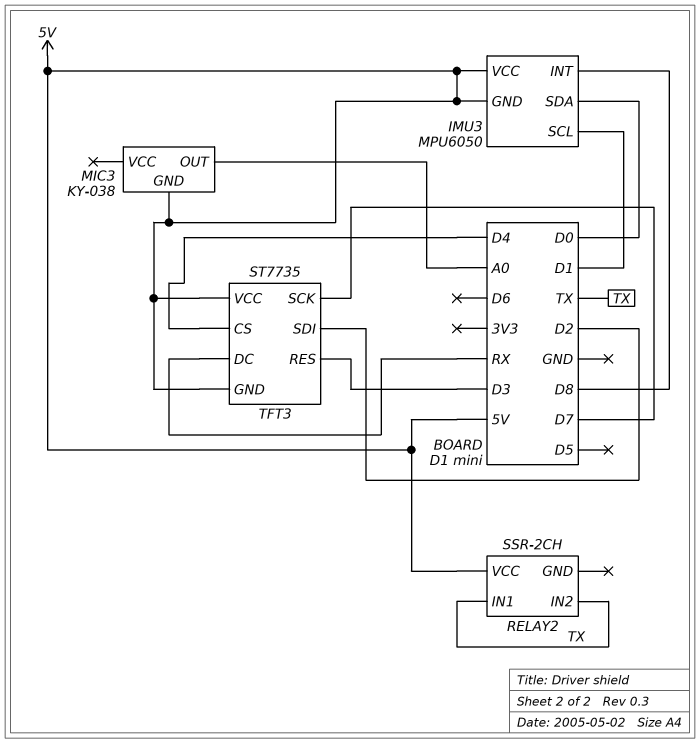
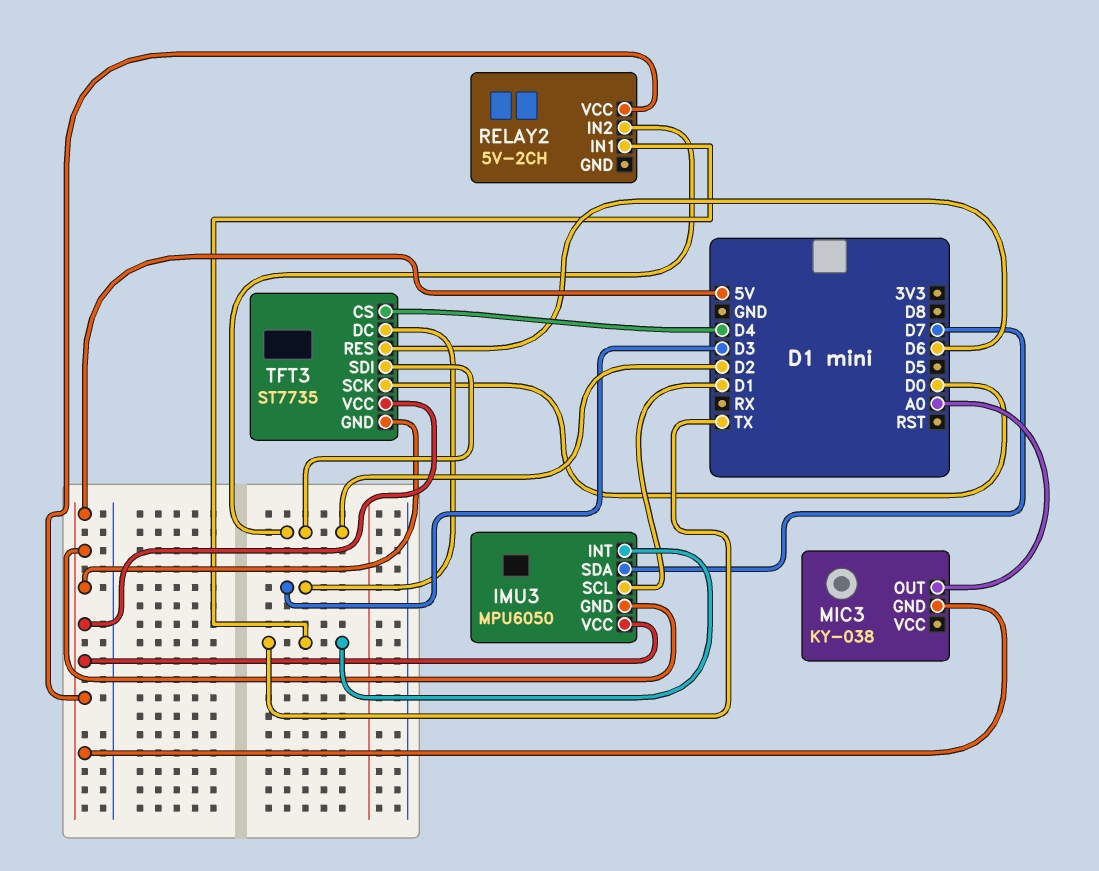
IMU3 pin INT: D8 -> TX
IMU3 pin SDA: D0 -> D7
RELAY2: SSR-2CH -> 5V-2CH
RELAY2 pin IN2: TX -> D2
TFT3 pin DC: RX -> D3
TFT3 pin RES: D3 -> D6
TFT3 pin SCK: D7 -> D0

